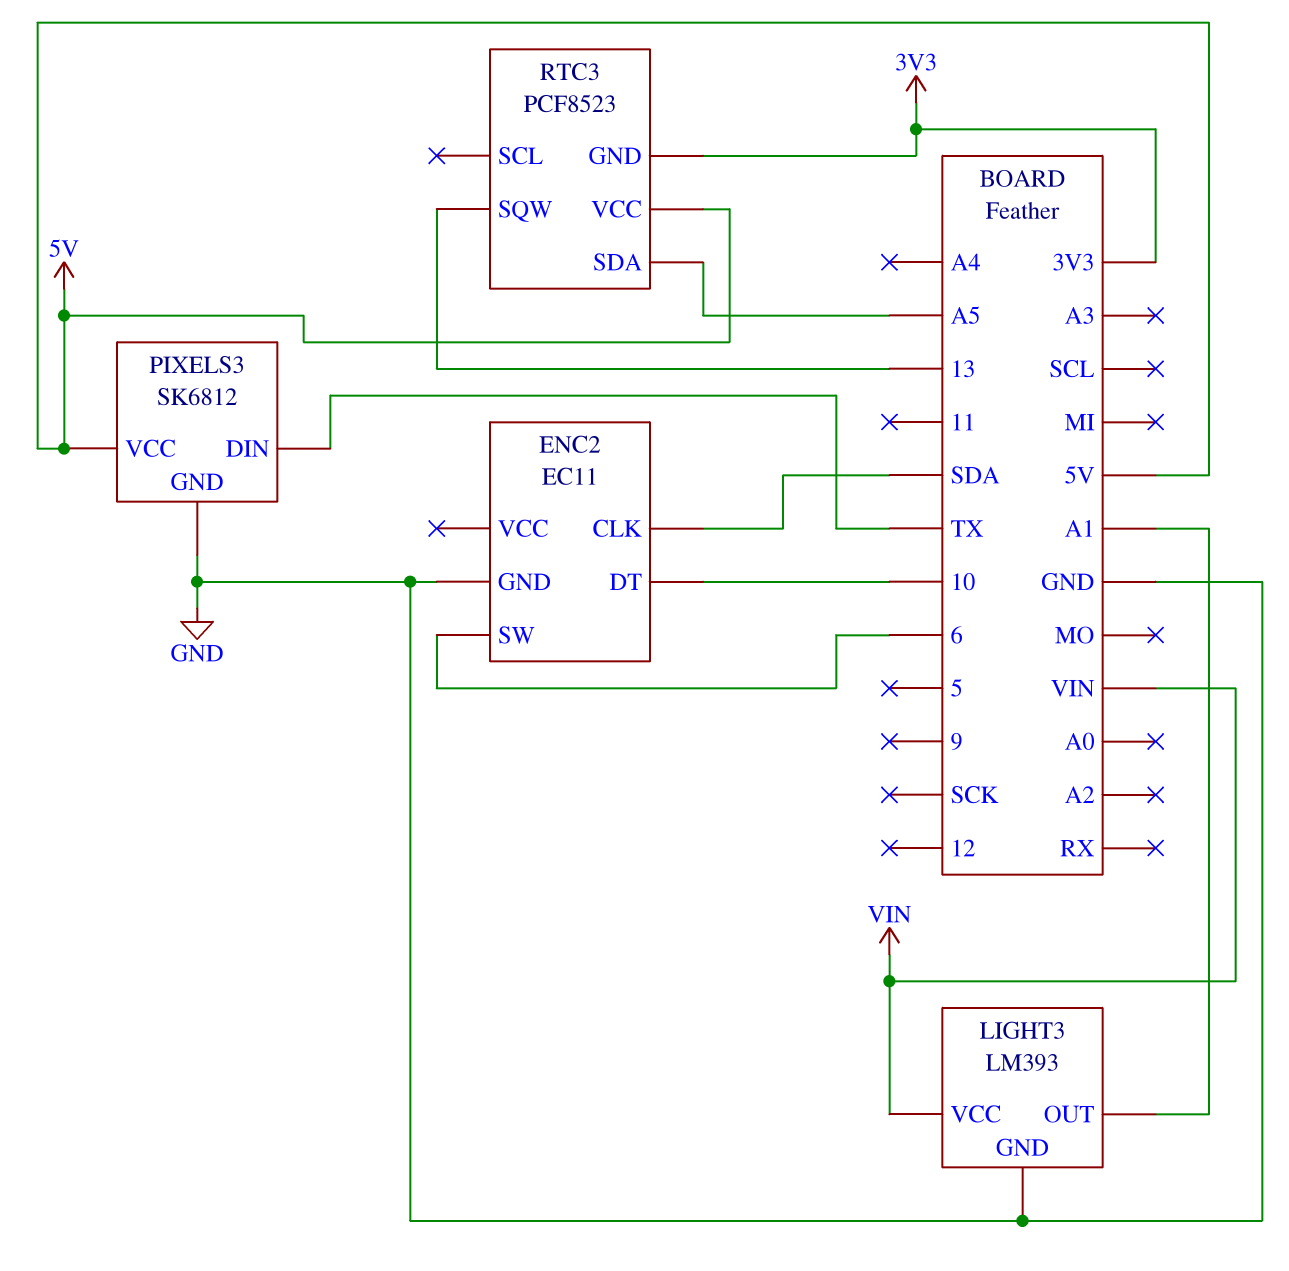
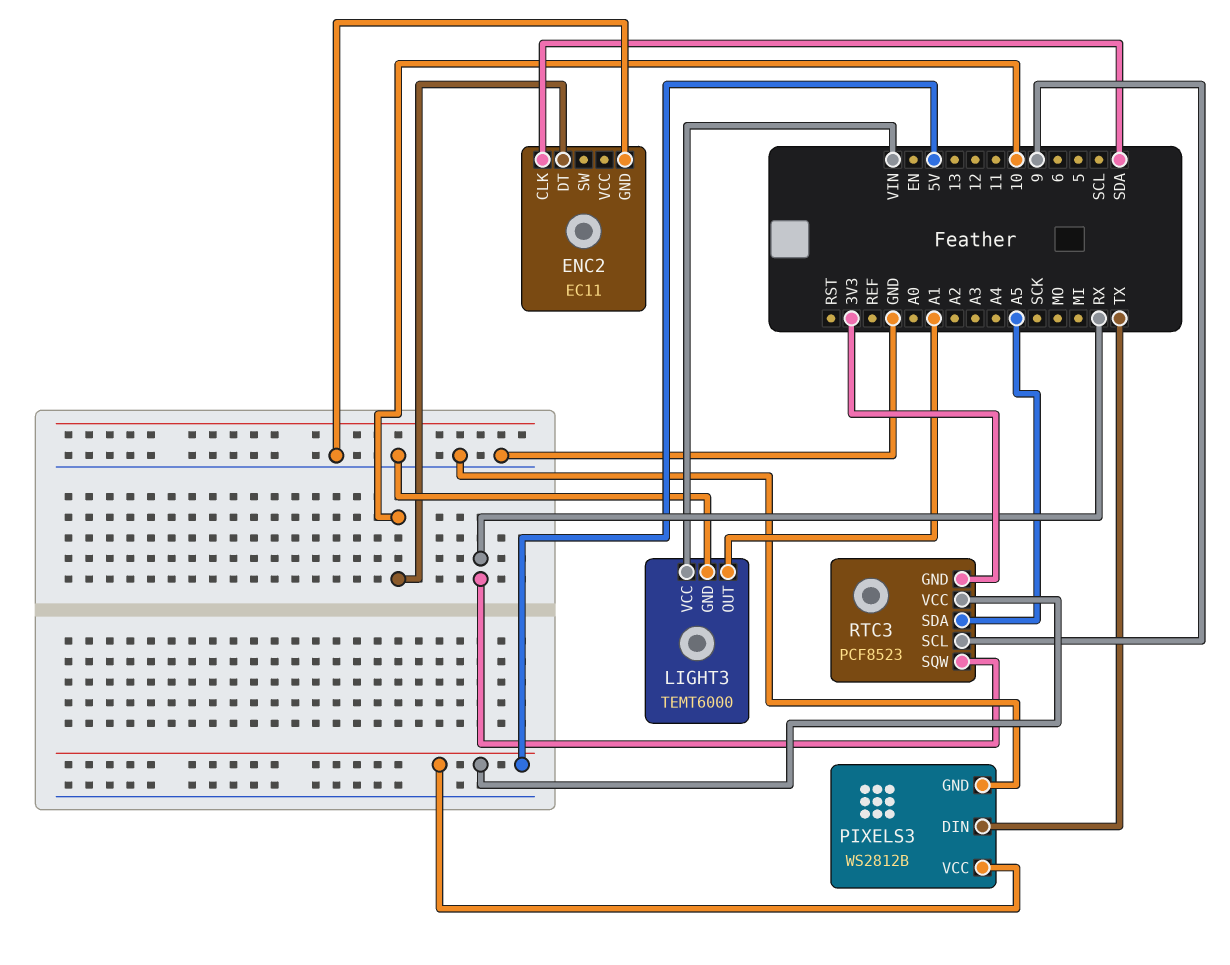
ENC2 pin SW: 6 -> none
LIGHT3: LM393 -> TEMT6000
PIXELS3: SK6812 -> WS2812B
RTC3 pin SCL: none -> 9
RTC3 pin SQW: 13 -> RX

